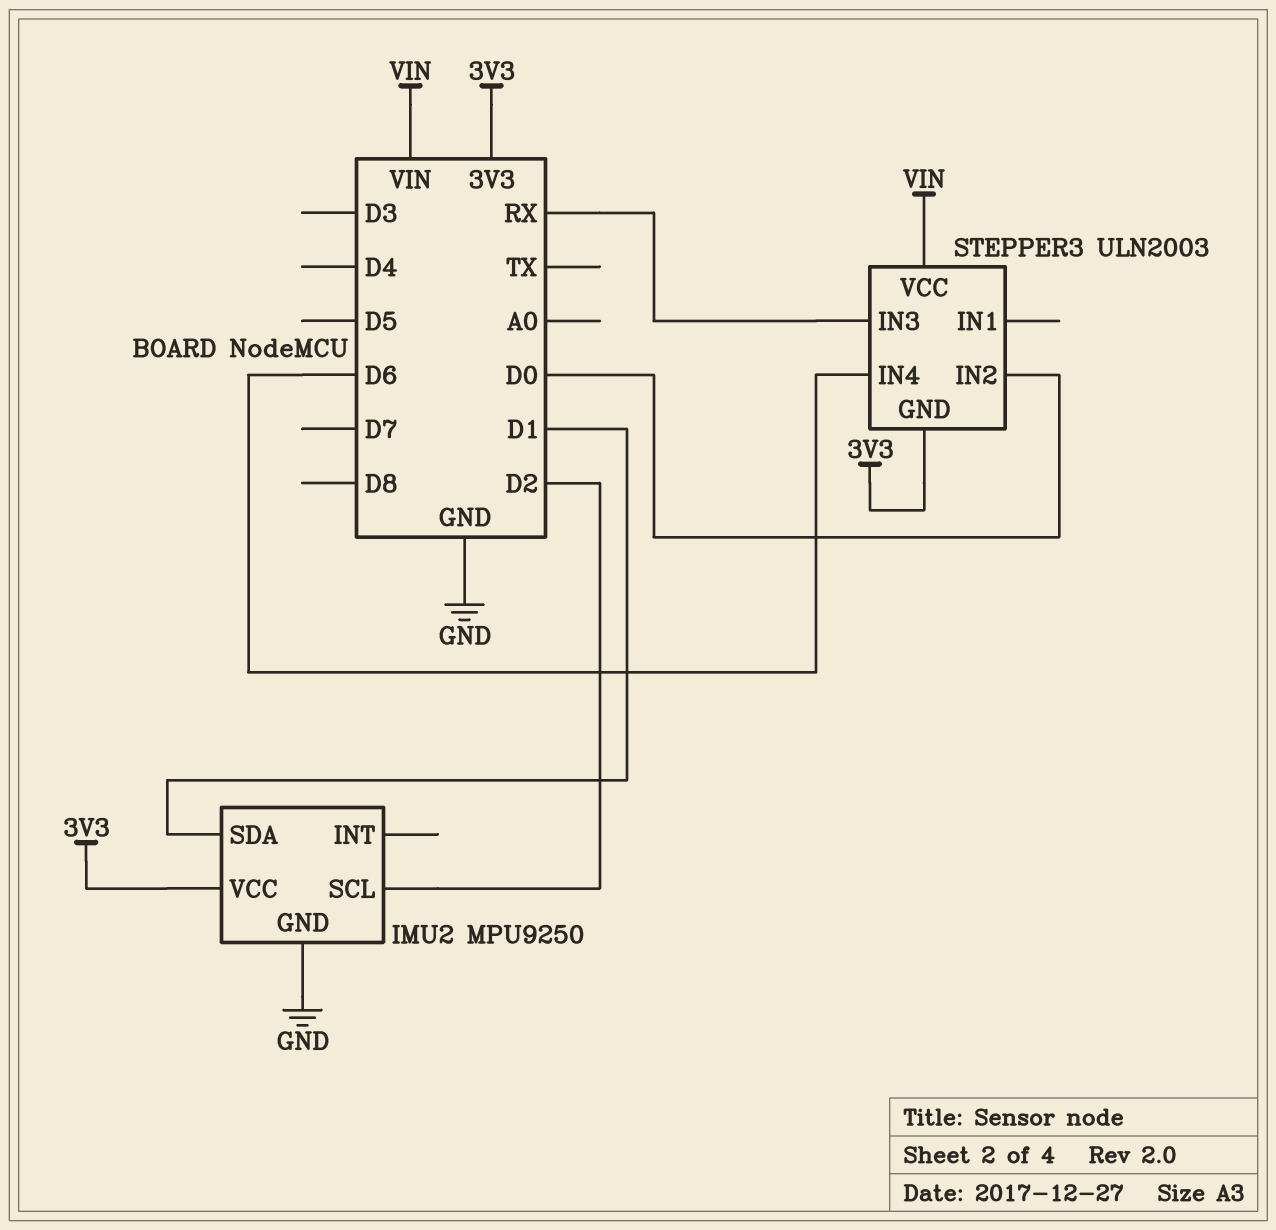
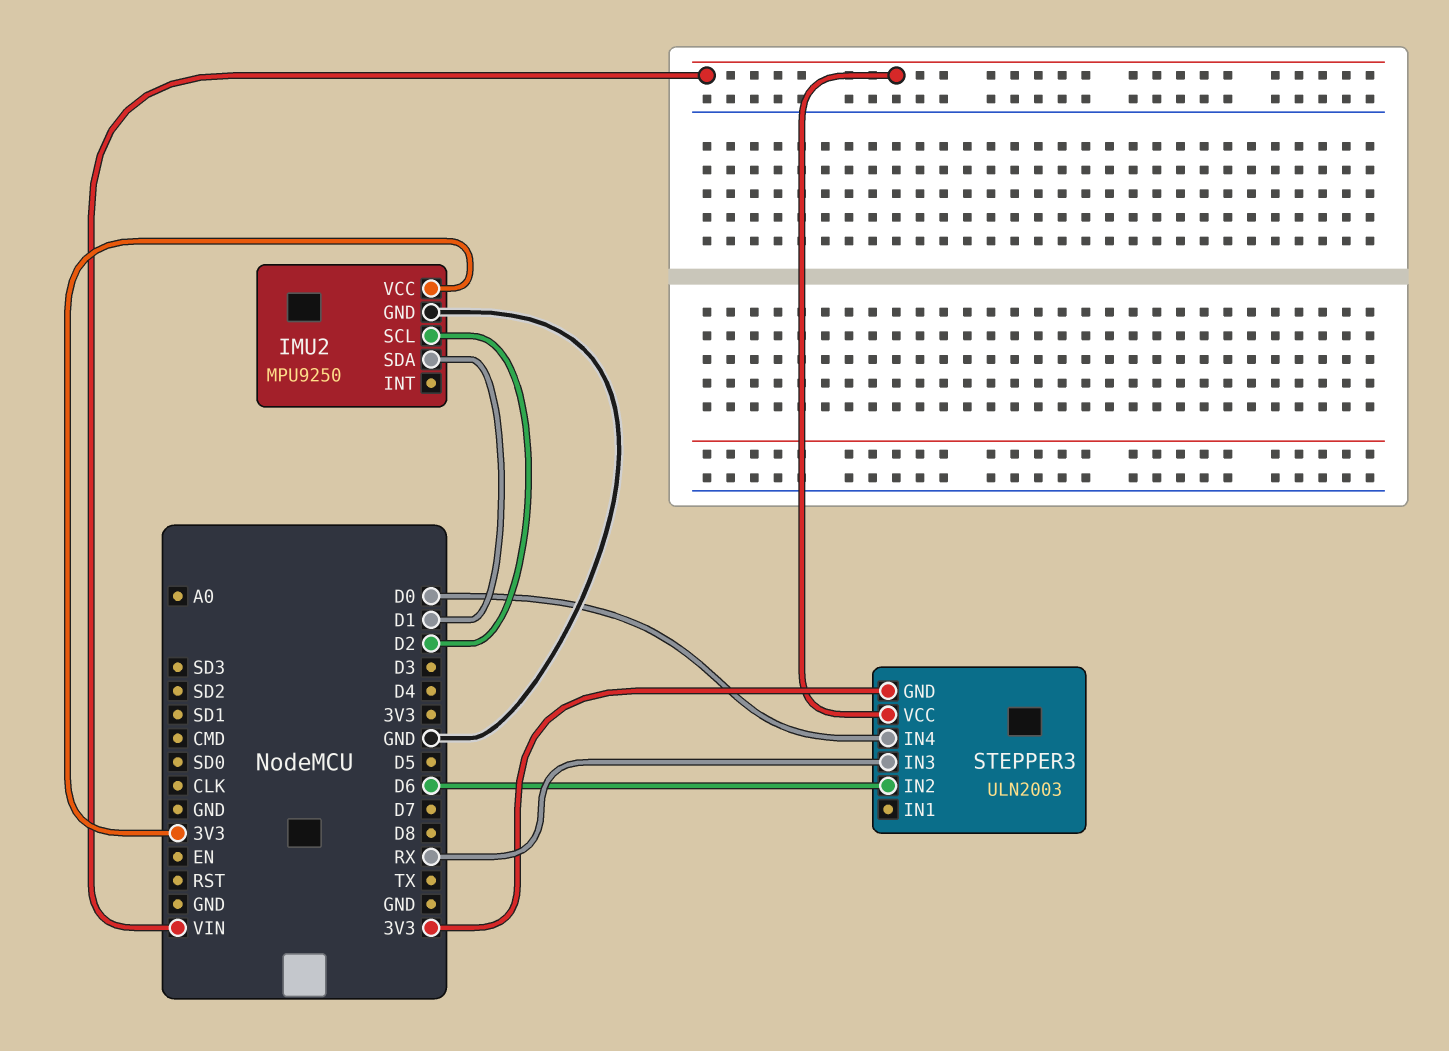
STEPPER3 pin IN2: D0 -> D6
STEPPER3 pin IN4: D6 -> D0

